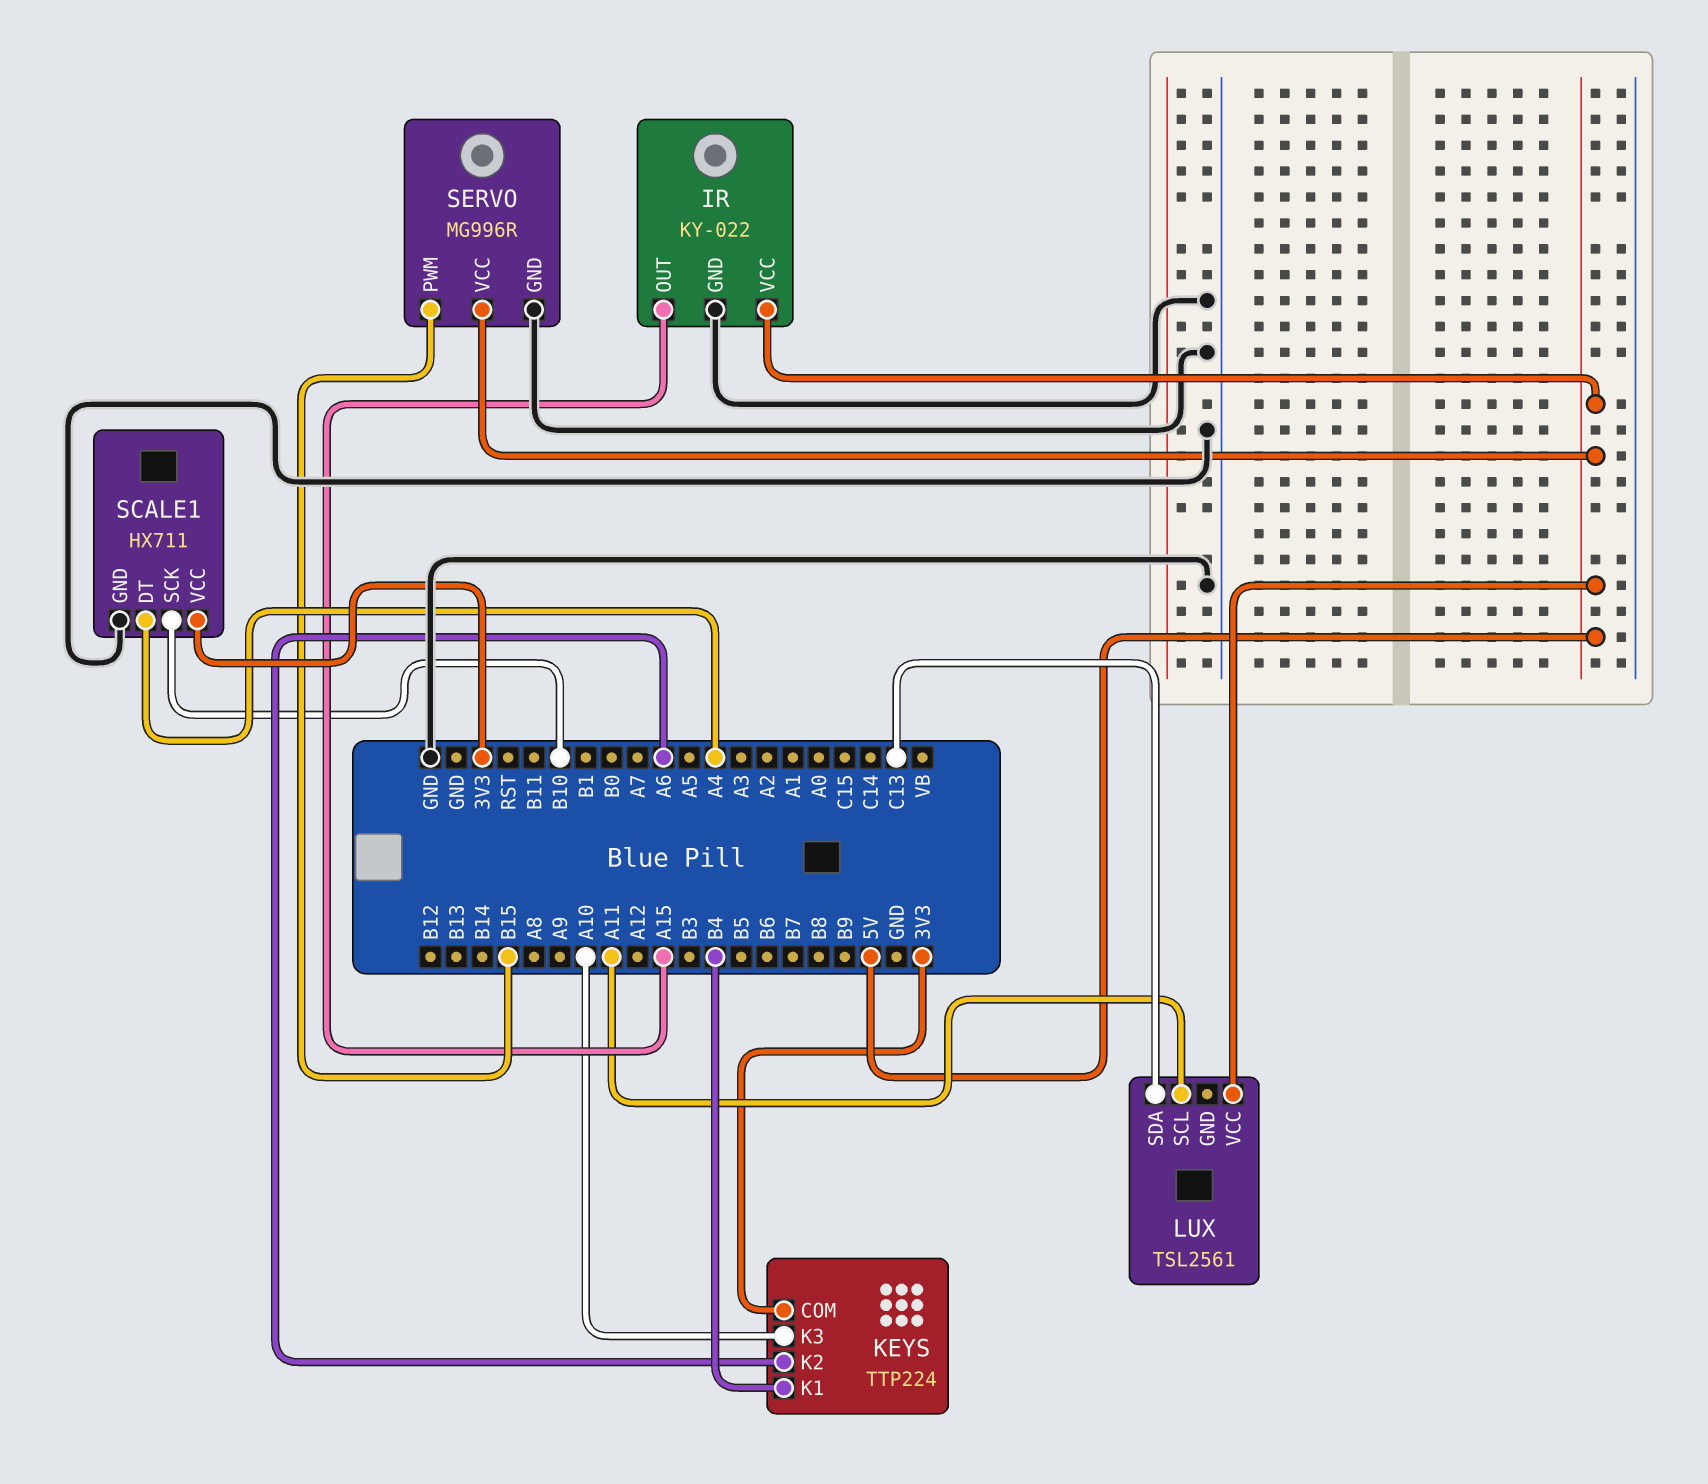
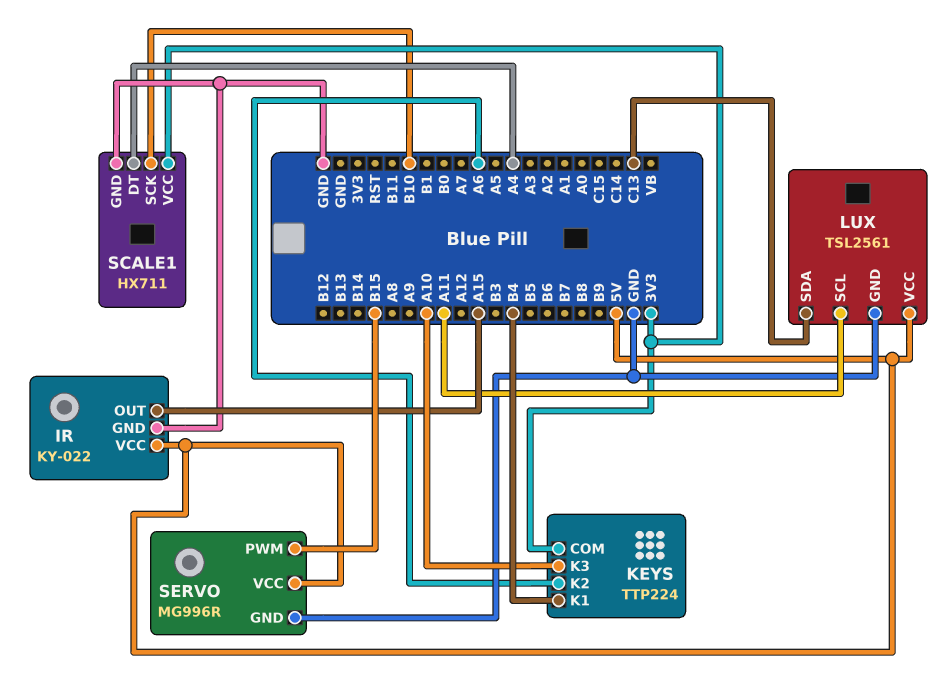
LUX pin GND: none -> GND

